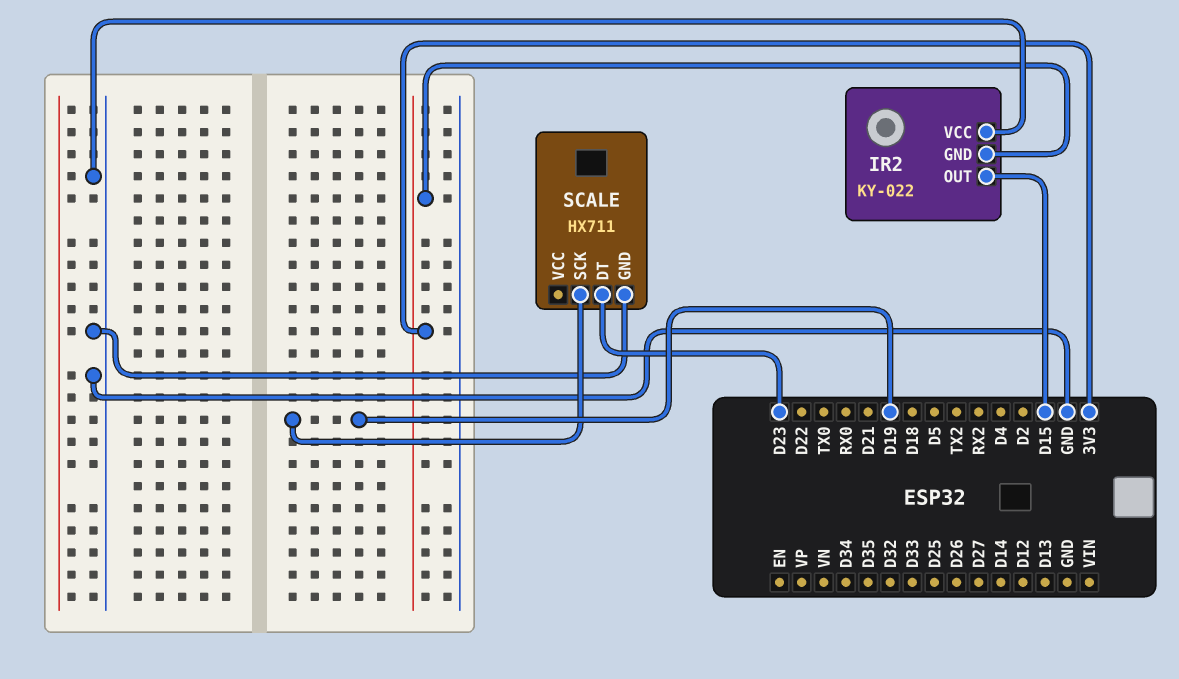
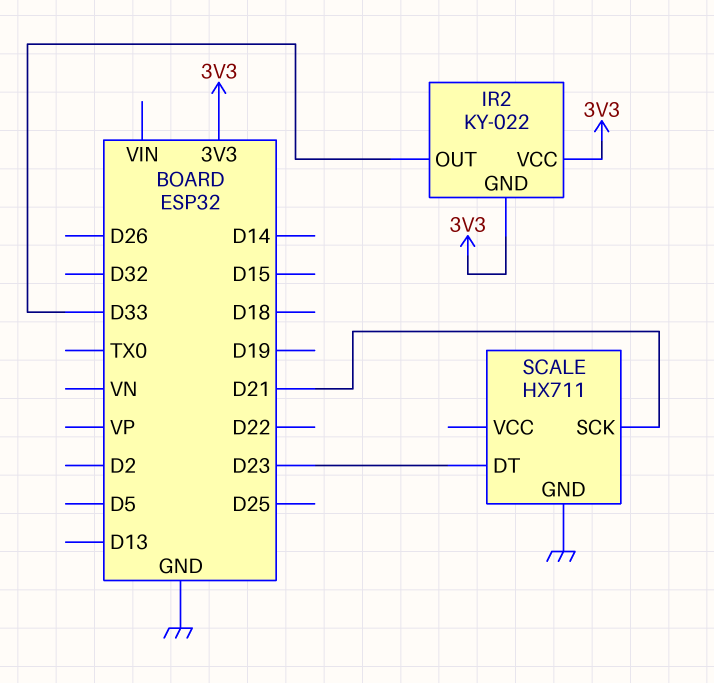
IR2 pin OUT: D15 -> D33
IR2 pin VCC: GND -> 3V3
SCALE pin SCK: D19 -> D21

